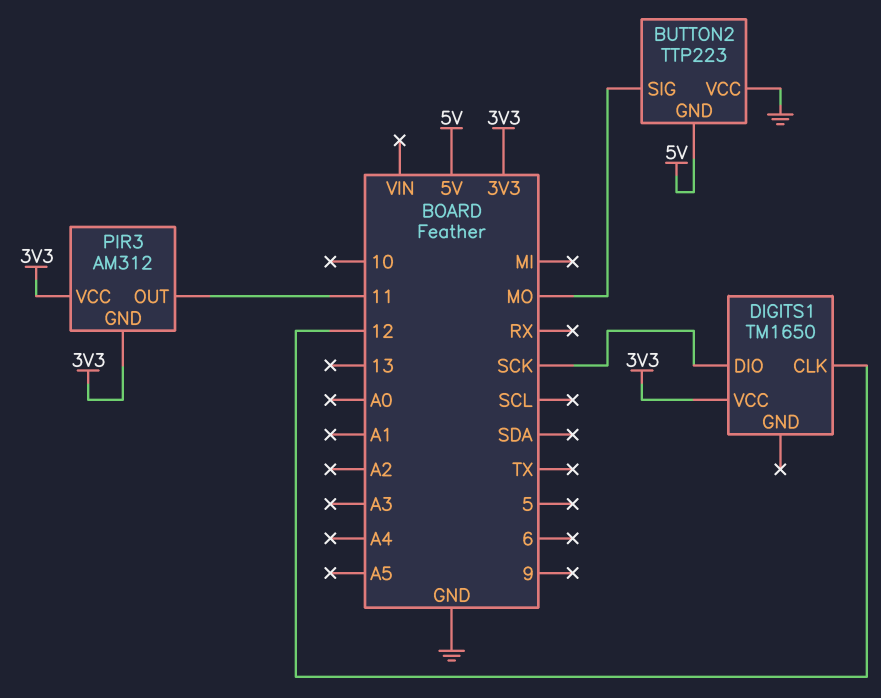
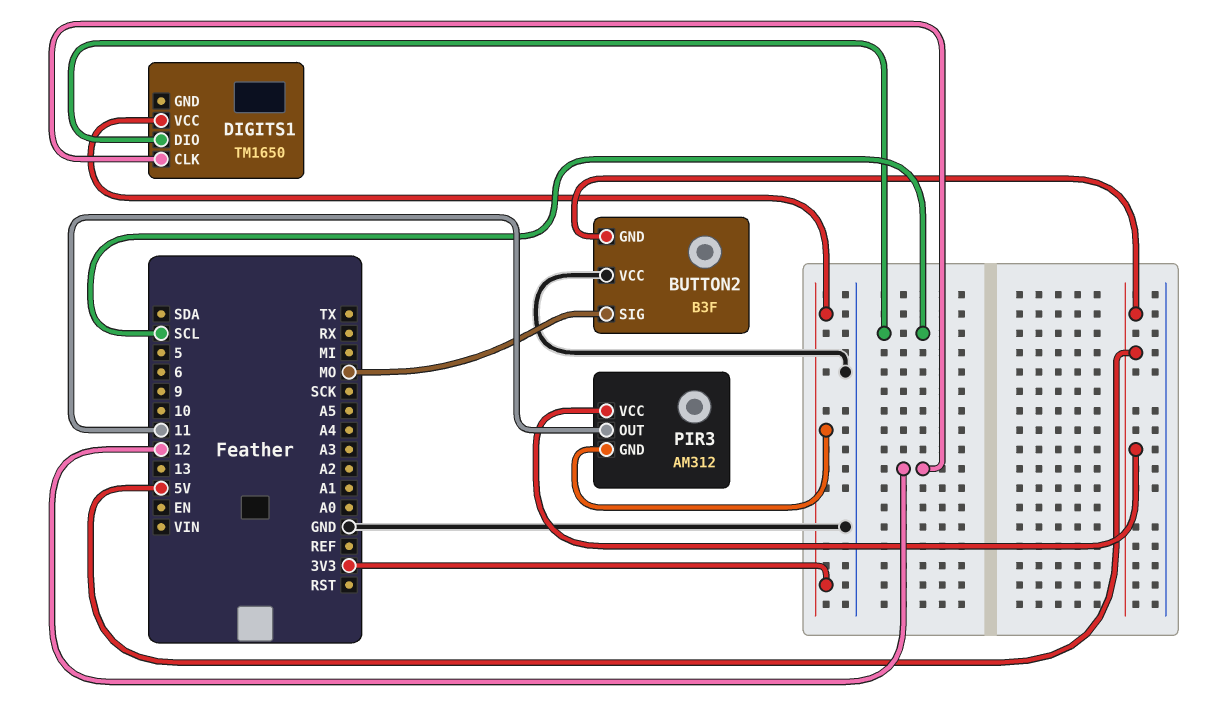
BUTTON2: TTP223 -> B3F
DIGITS1 pin DIO: SCK -> SCL
PIR3 pin VCC: 3V3 -> 5V

